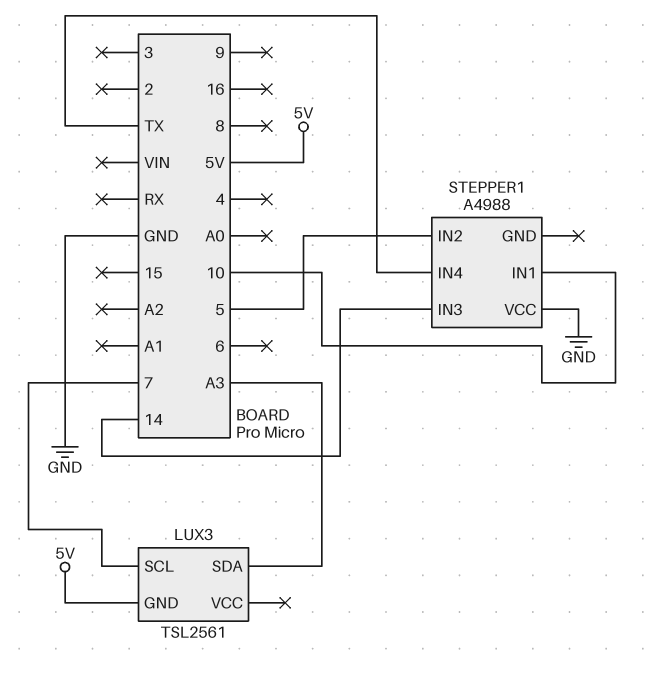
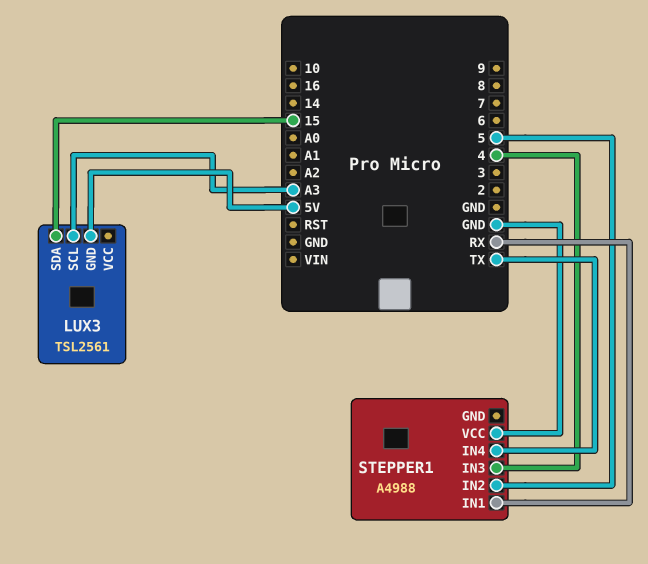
LUX3 pin SCL: 7 -> A3
LUX3 pin SDA: A3 -> 15
STEPPER1 pin IN1: 10 -> RX
STEPPER1 pin IN3: 14 -> 4

